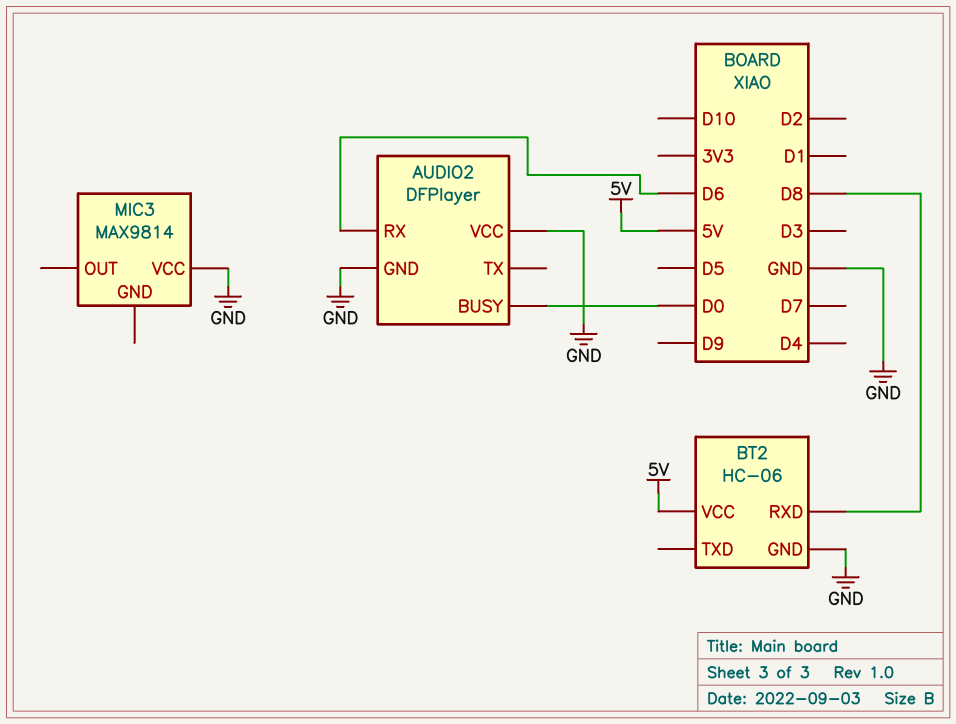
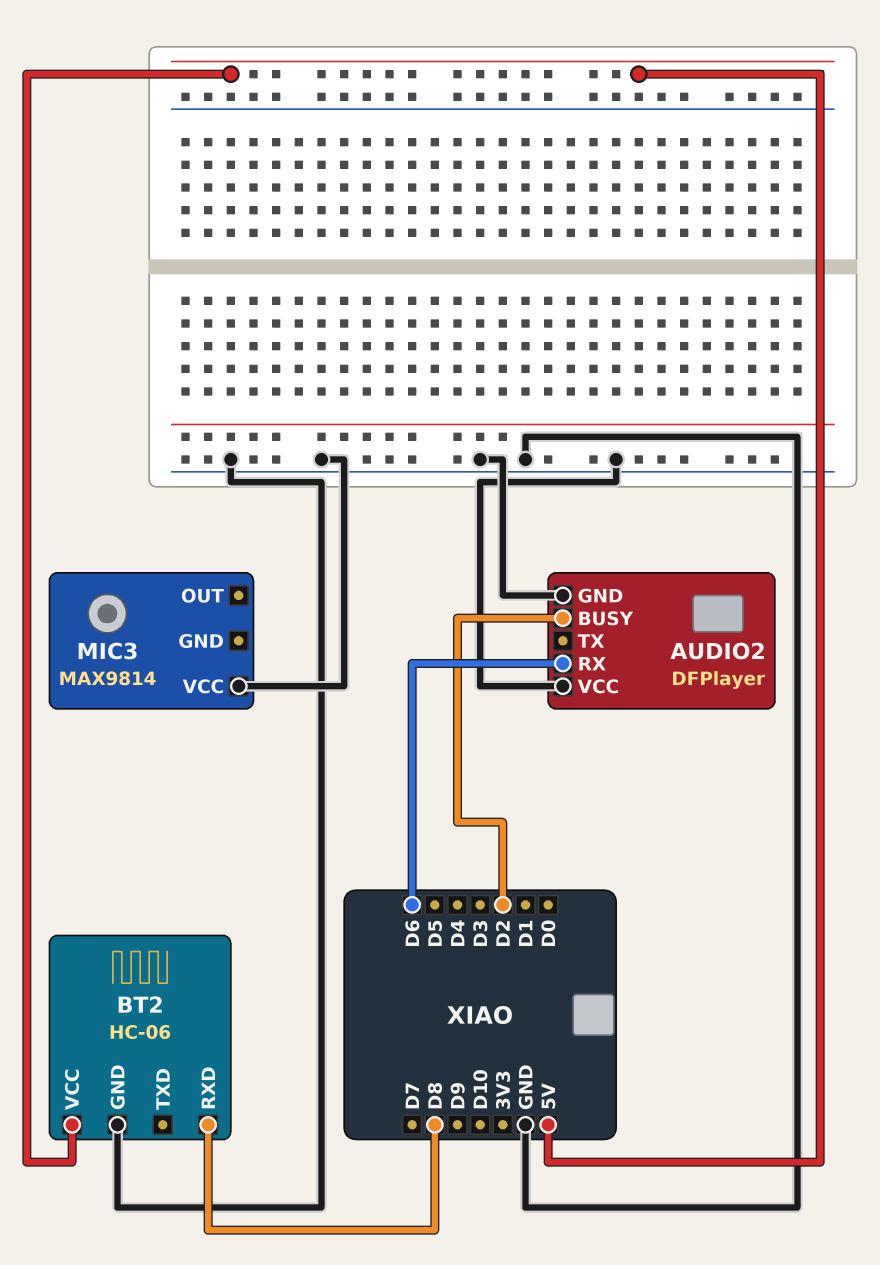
AUDIO2 pin BUSY: D0 -> D2

